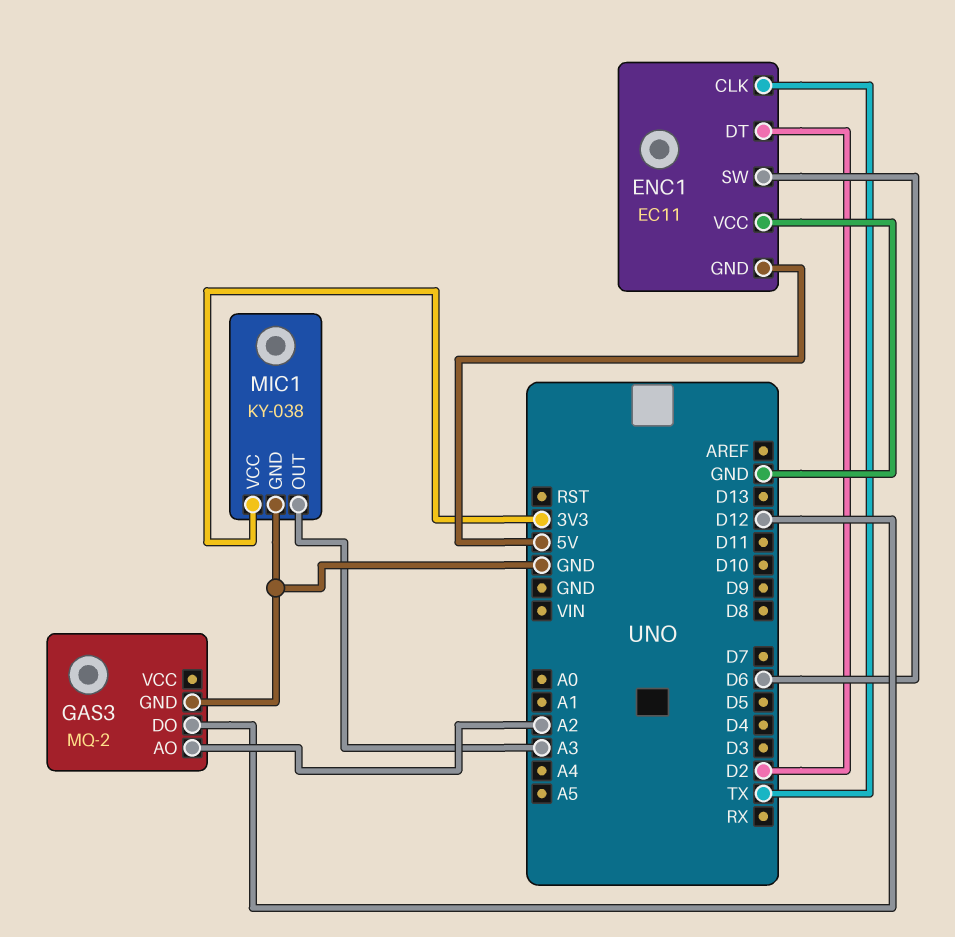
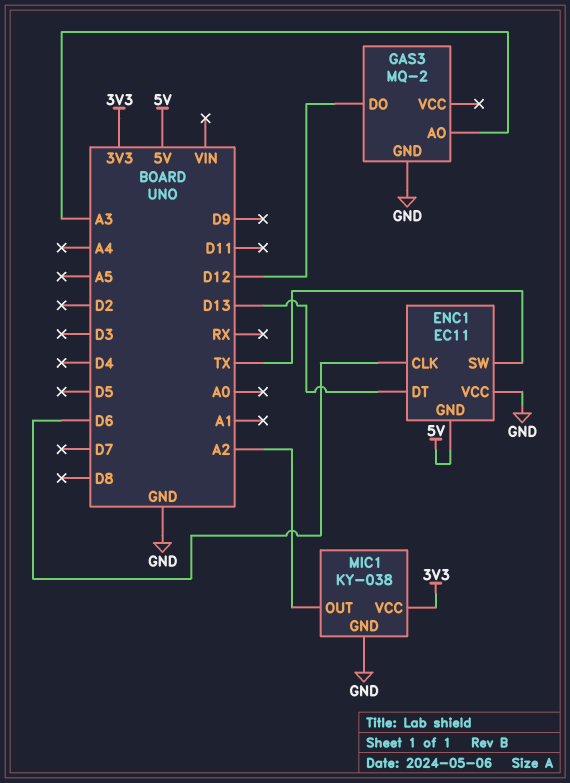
ENC1 pin CLK: TX -> D6
ENC1 pin DT: D2 -> D13
ENC1 pin SW: D6 -> TX
GAS3 pin AO: A2 -> A3
MIC1 pin OUT: A3 -> A2

